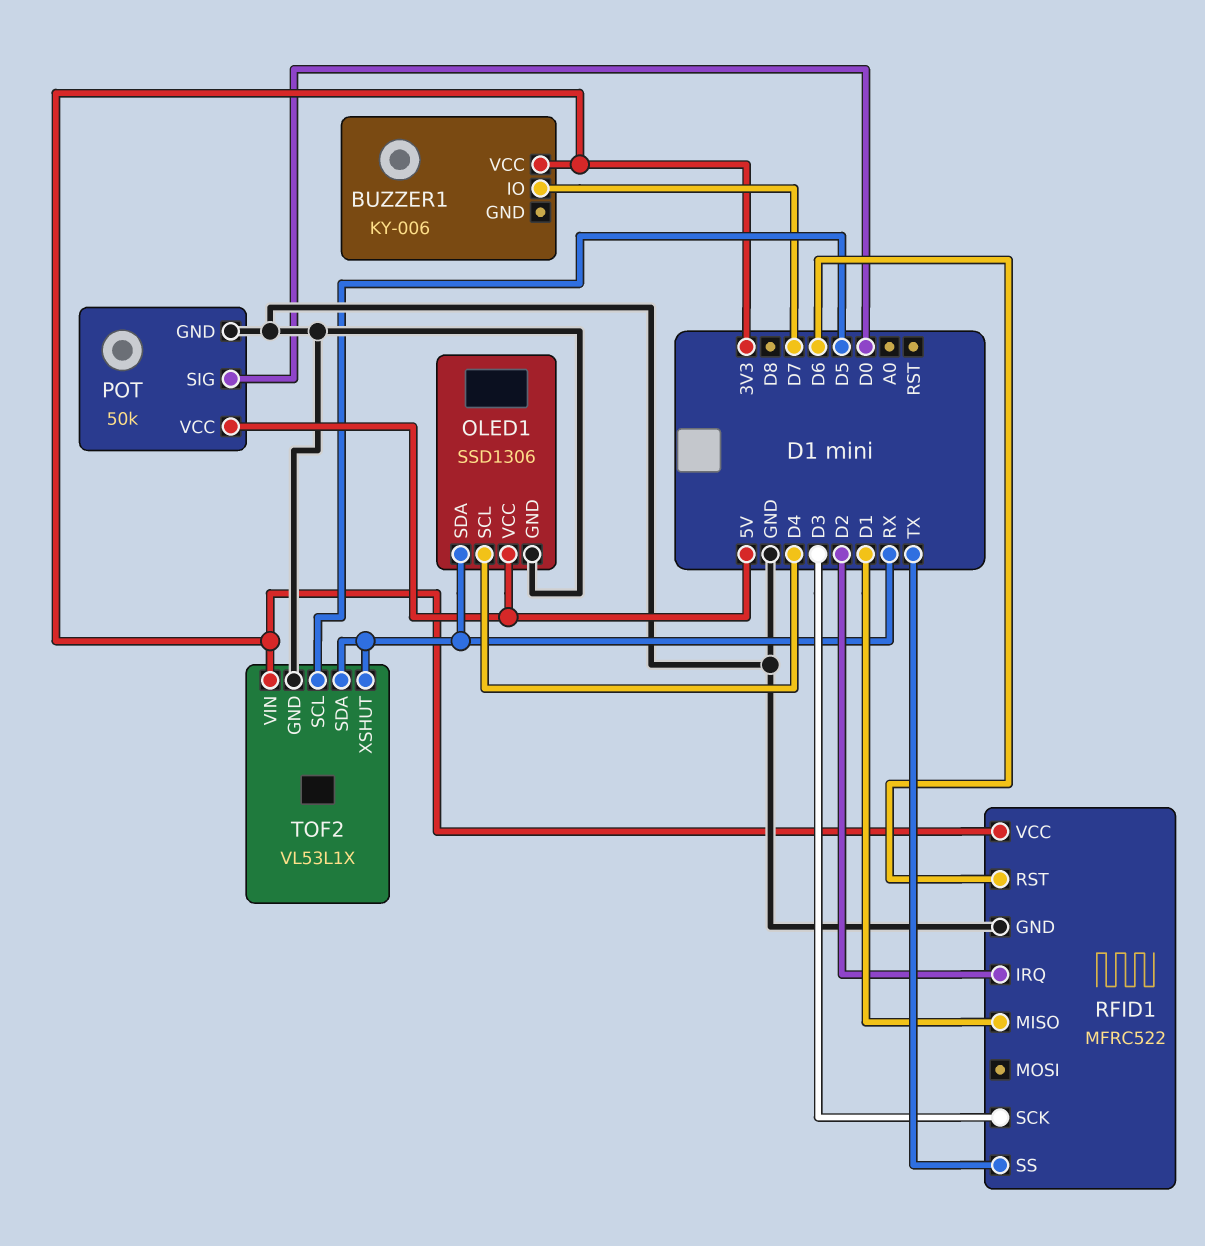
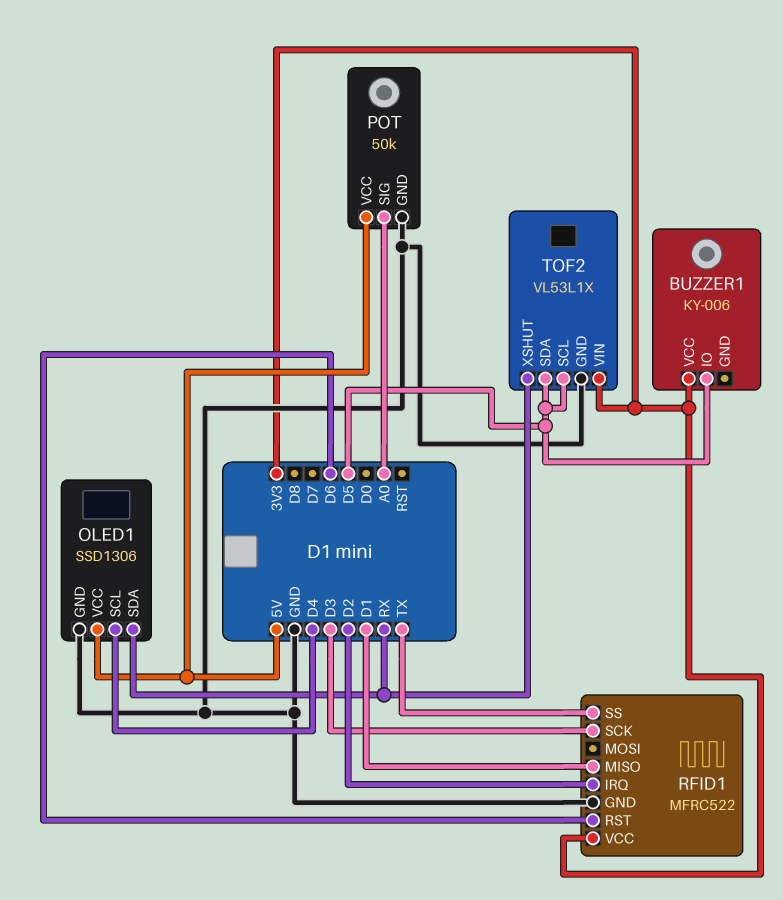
BUZZER1 pin IO: D7 -> D5
POT pin SIG: D0 -> A0
TOF2 pin SDA: RX -> D5

